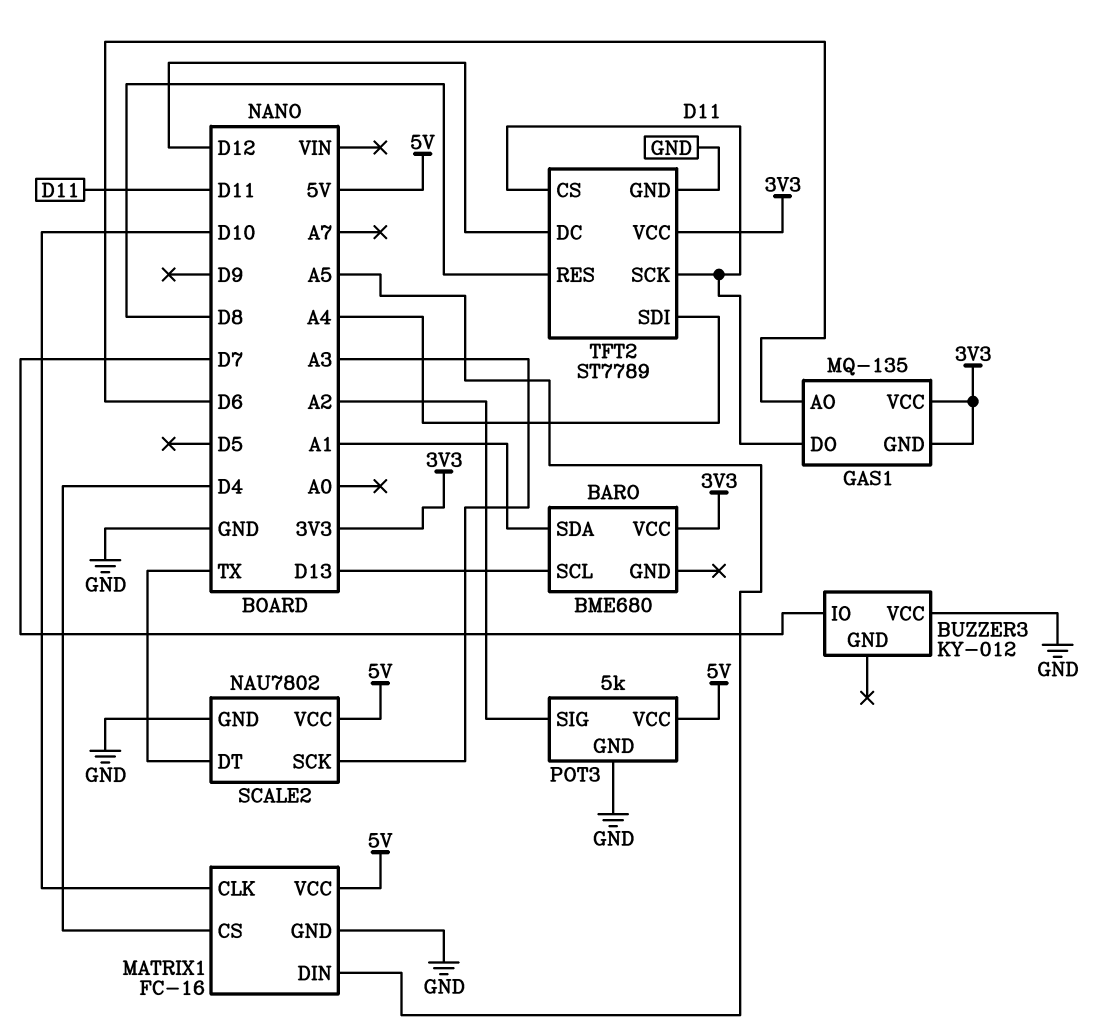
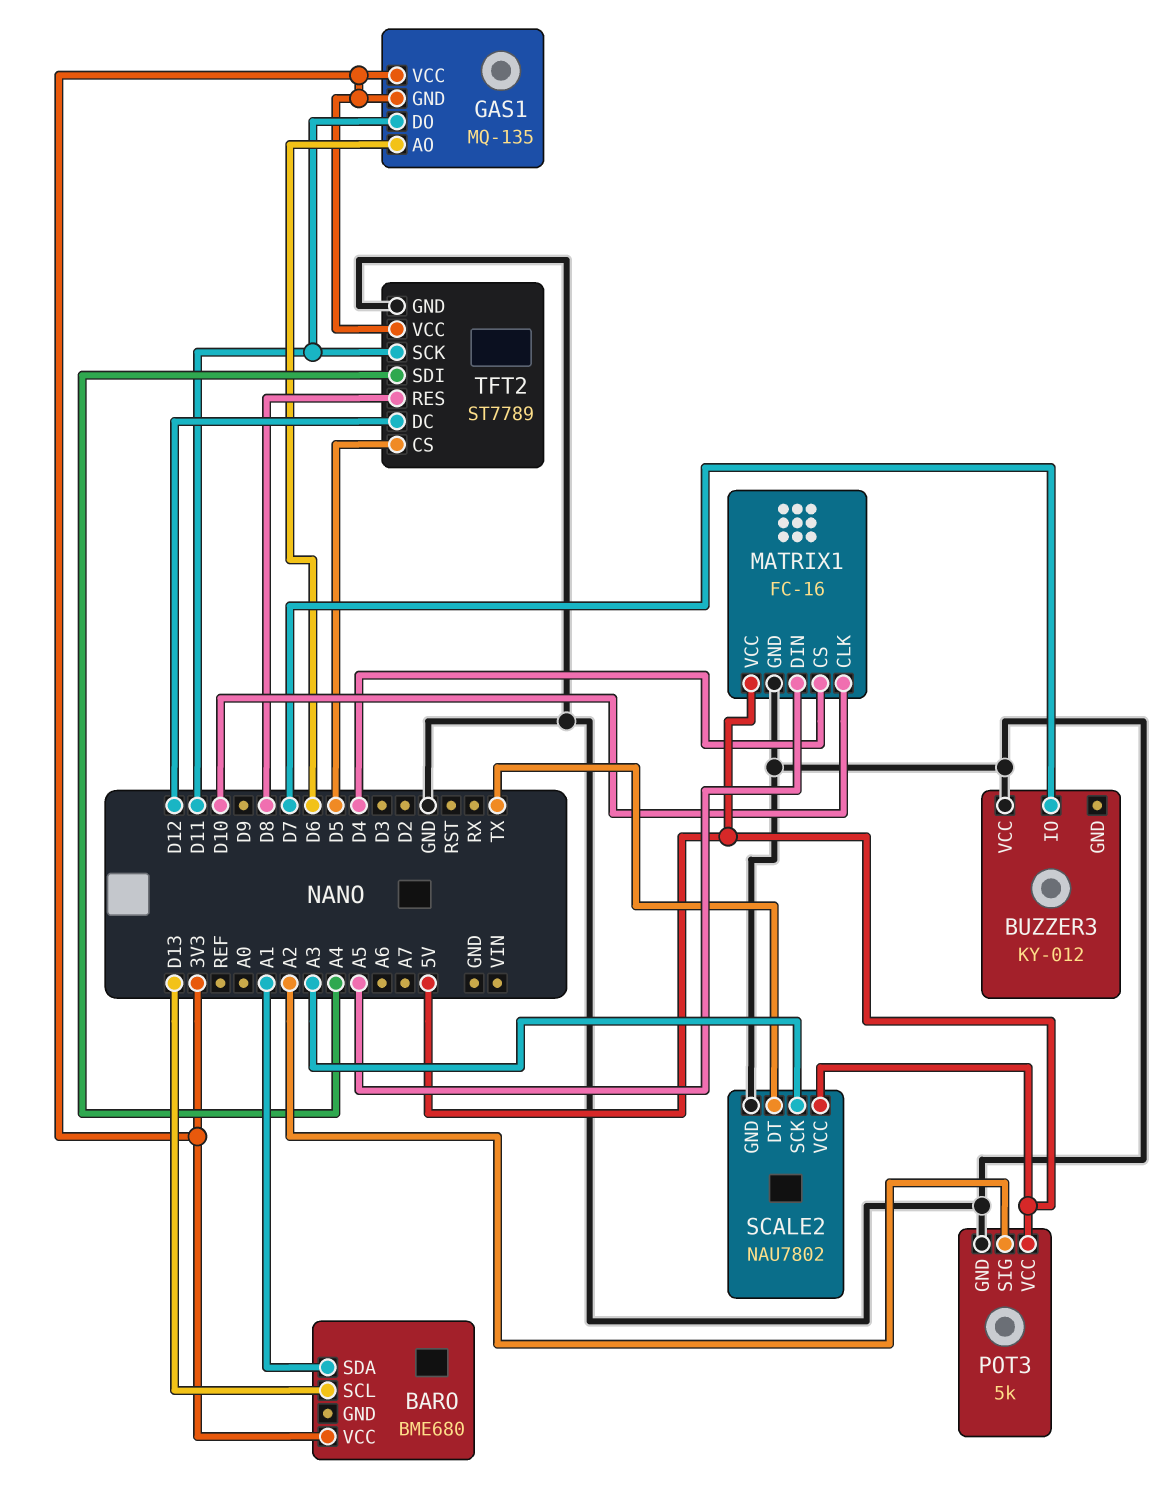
TFT2 pin CS: D11 -> D5

